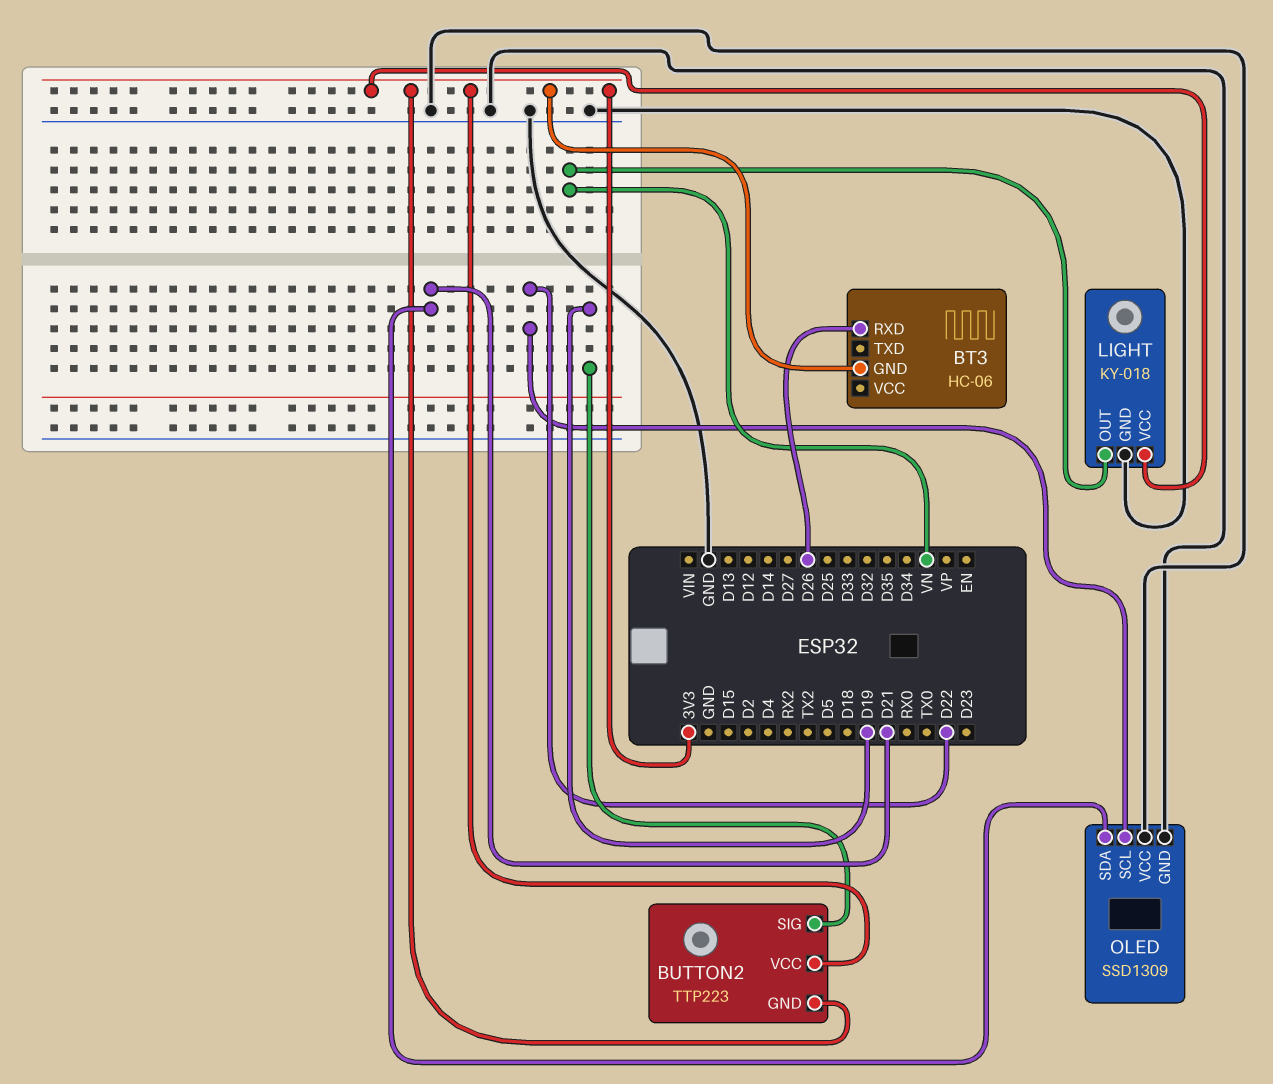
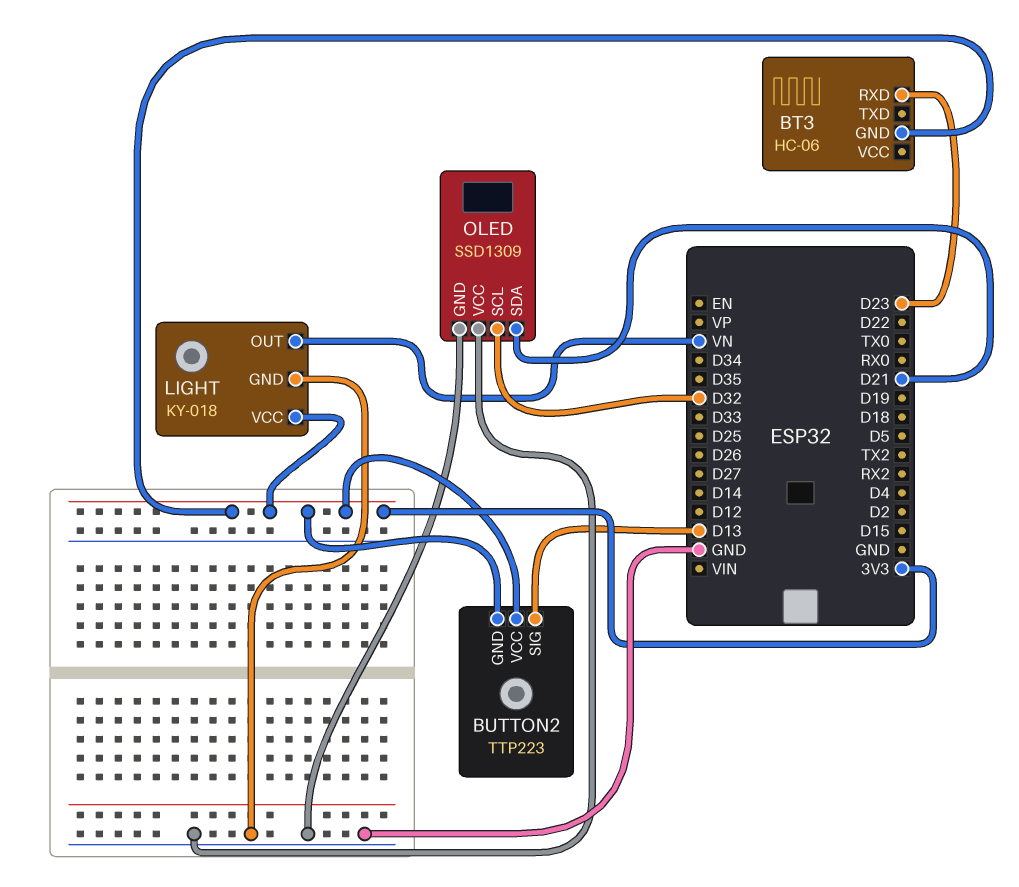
BT3 pin RXD: D26 -> D23
BUTTON2 pin SIG: D19 -> D13
OLED pin SCL: D22 -> D32

